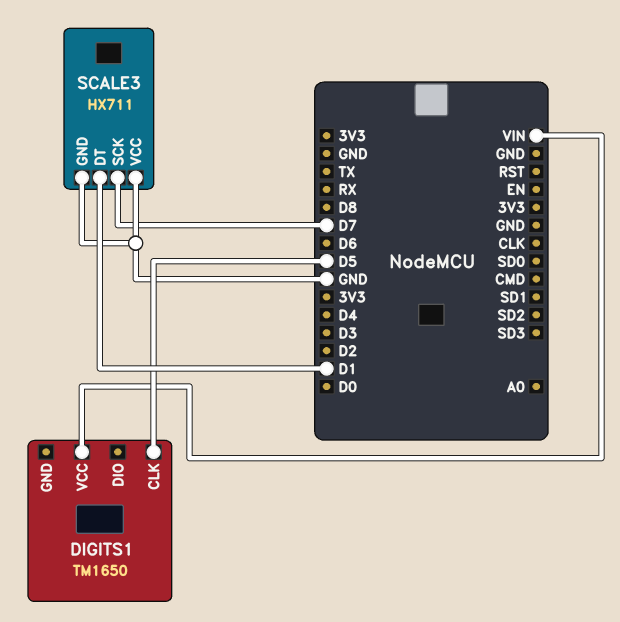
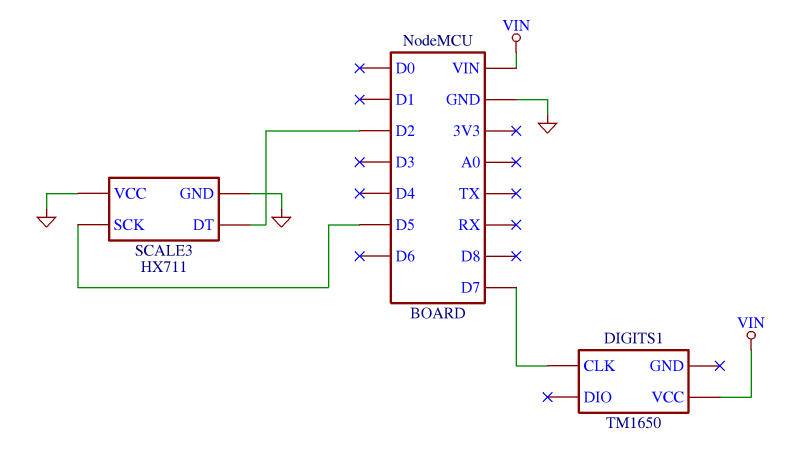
DIGITS1 pin CLK: D5 -> D7
SCALE3 pin DT: D1 -> D2
SCALE3 pin SCK: D7 -> D5

